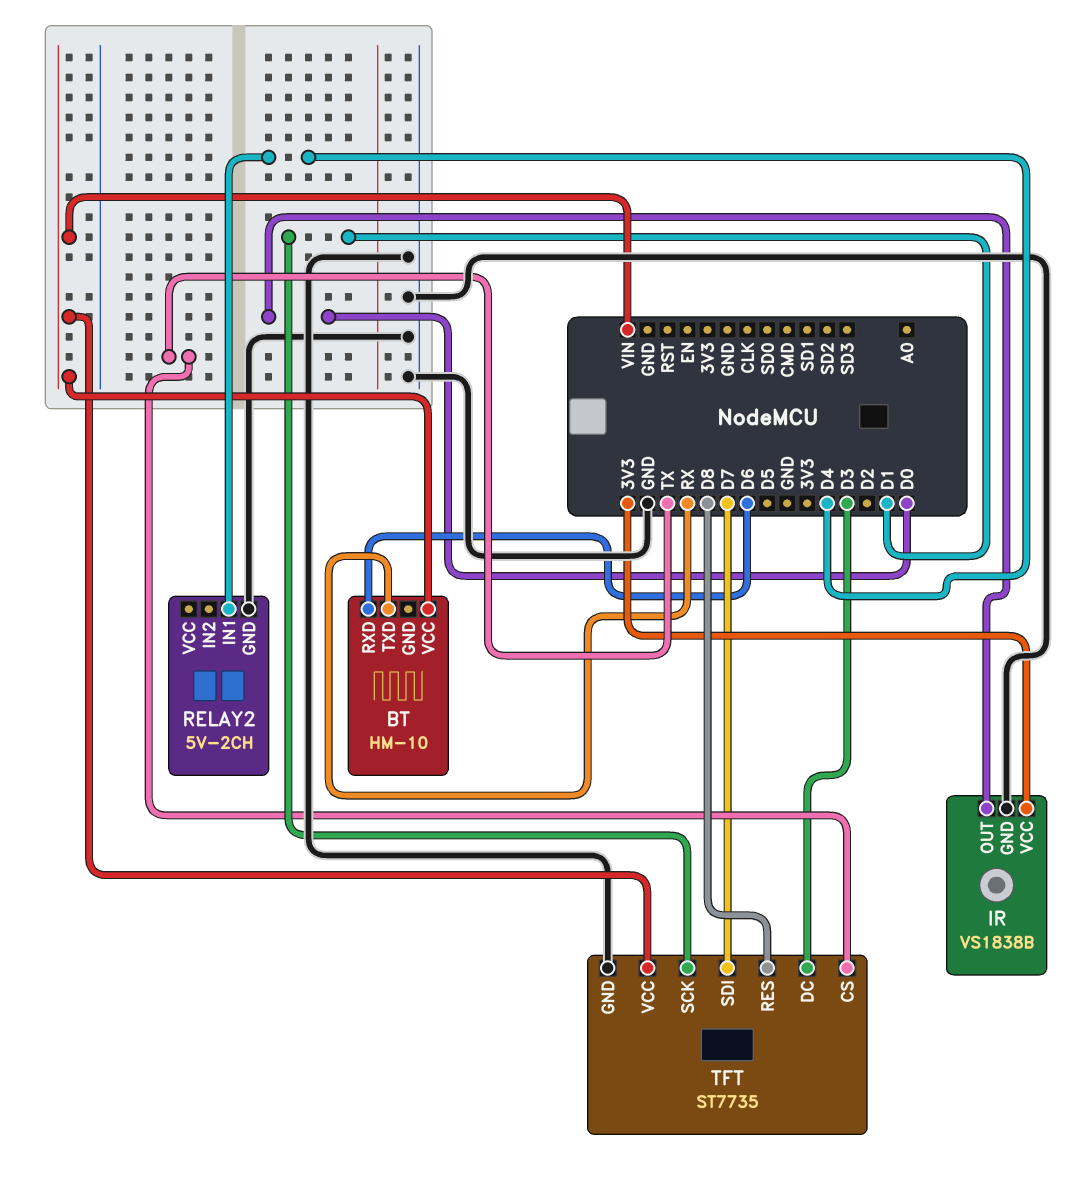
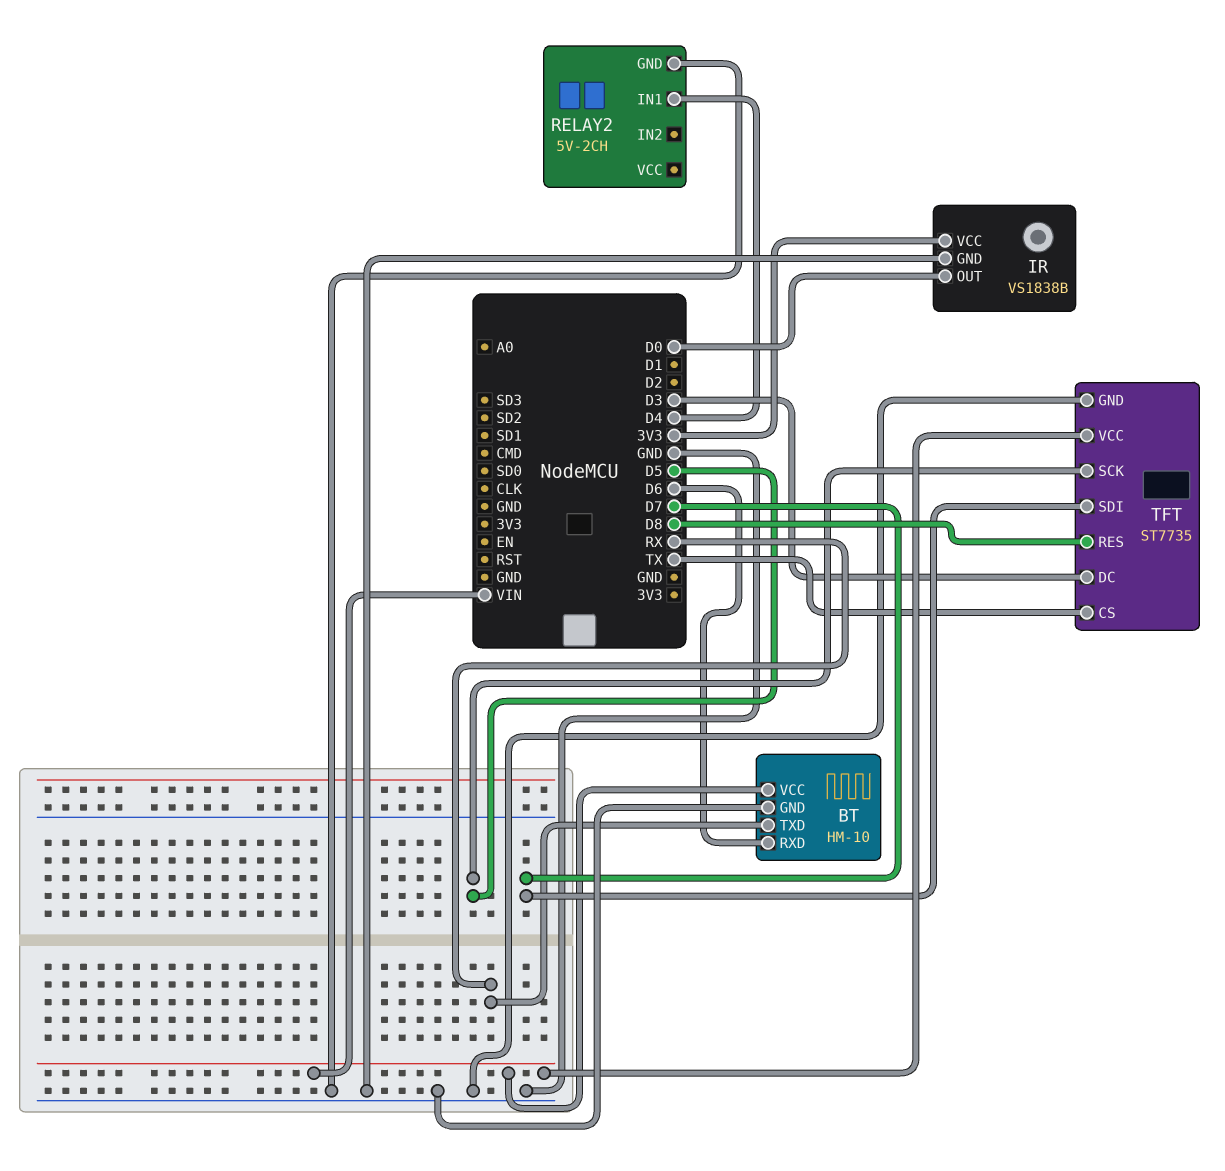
BT pin GND: none -> GND
TFT pin SCK: D1 -> D5

